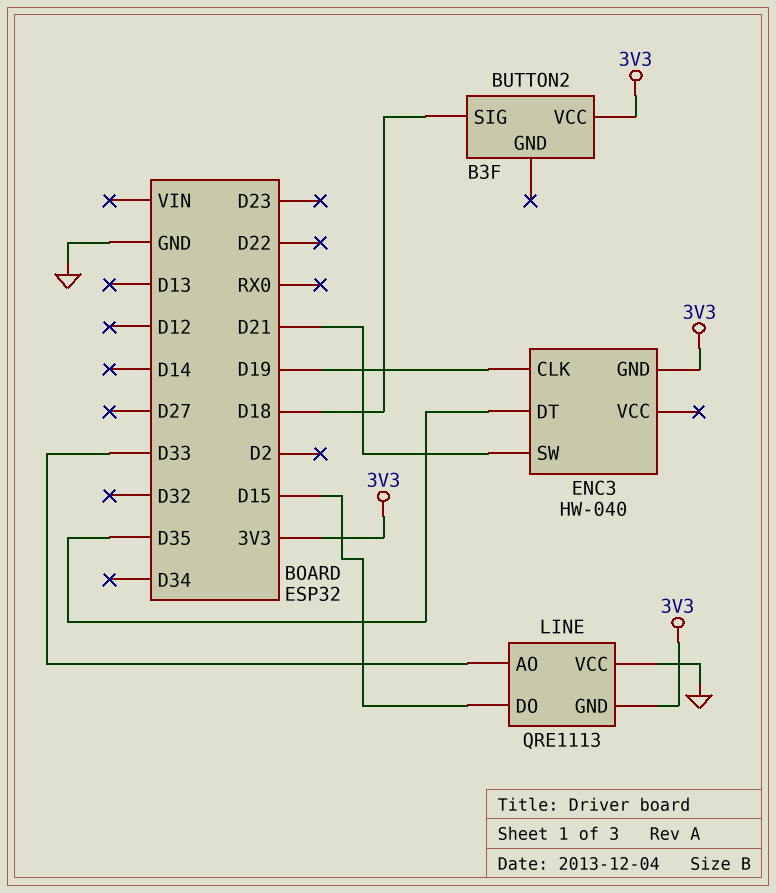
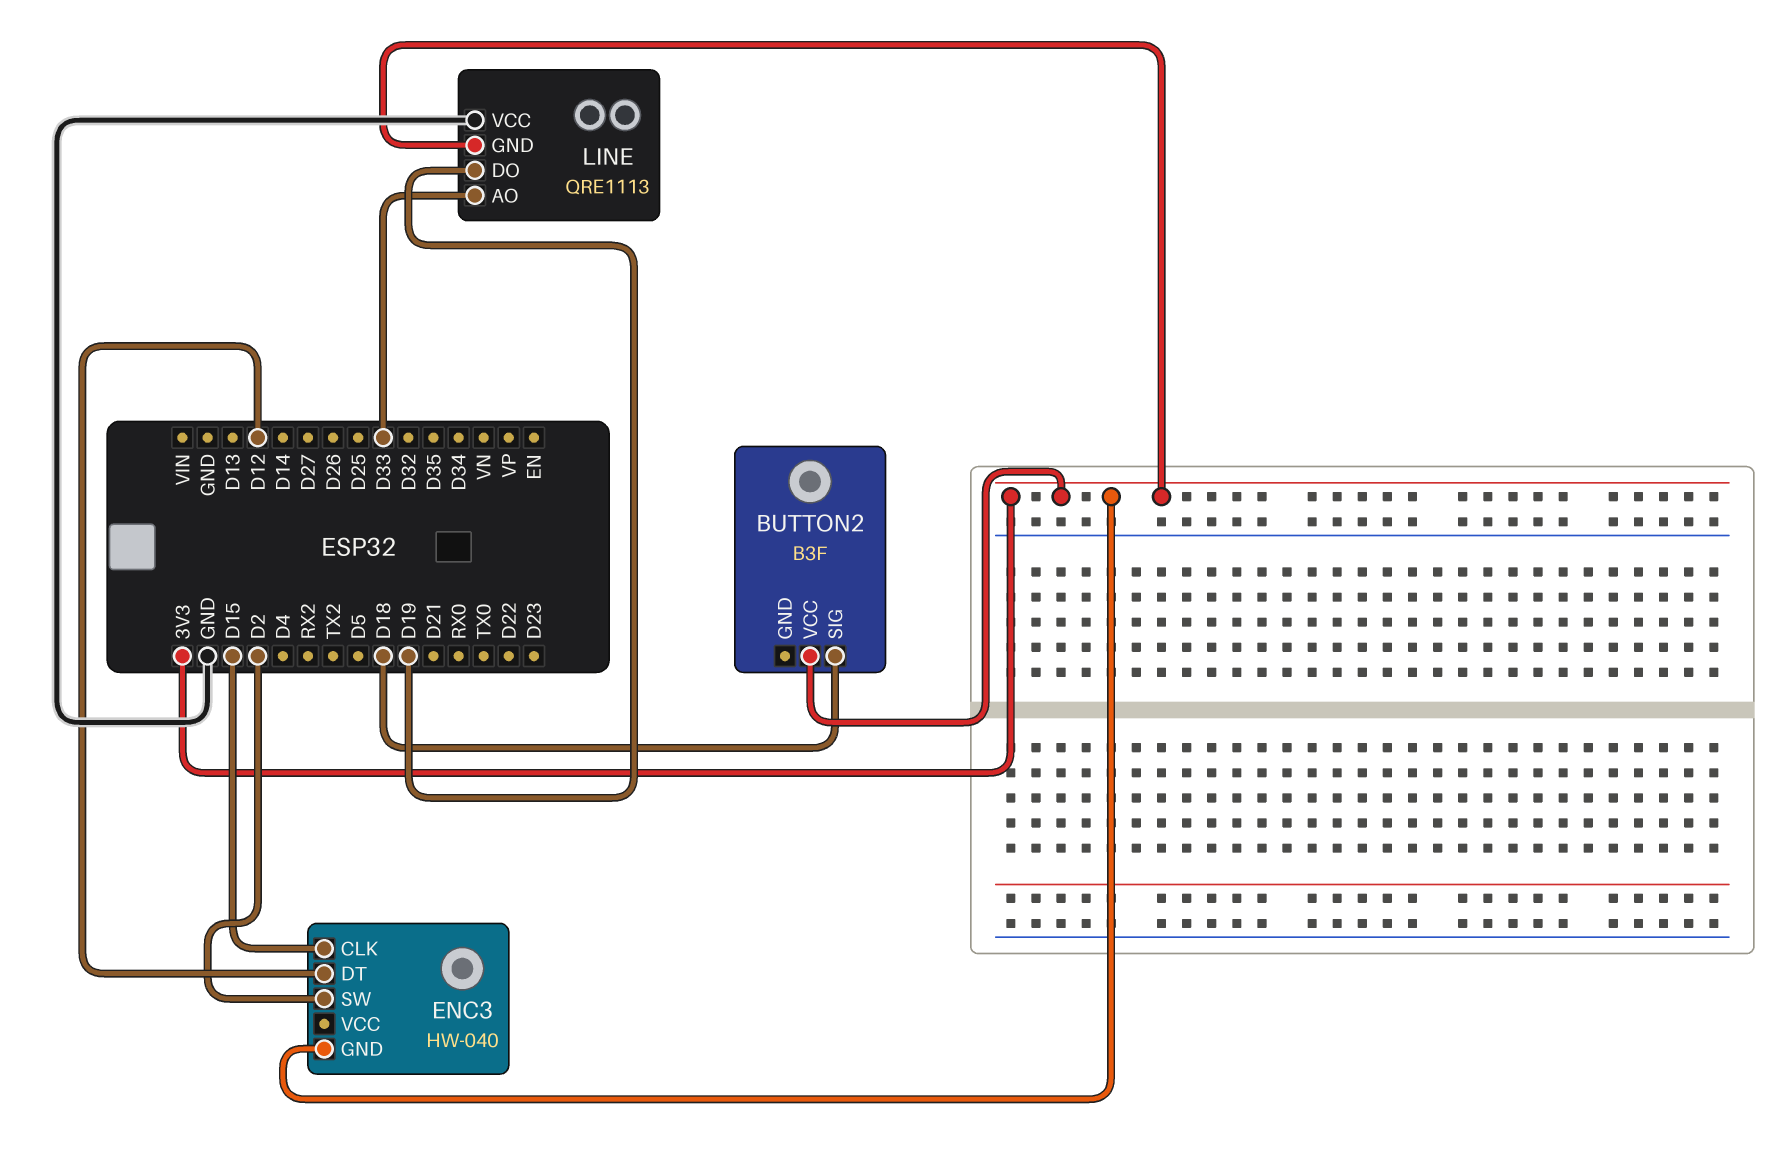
ENC3 pin CLK: D19 -> D15
ENC3 pin DT: D35 -> D12
ENC3 pin SW: D21 -> D2
LINE pin DO: D15 -> D19

